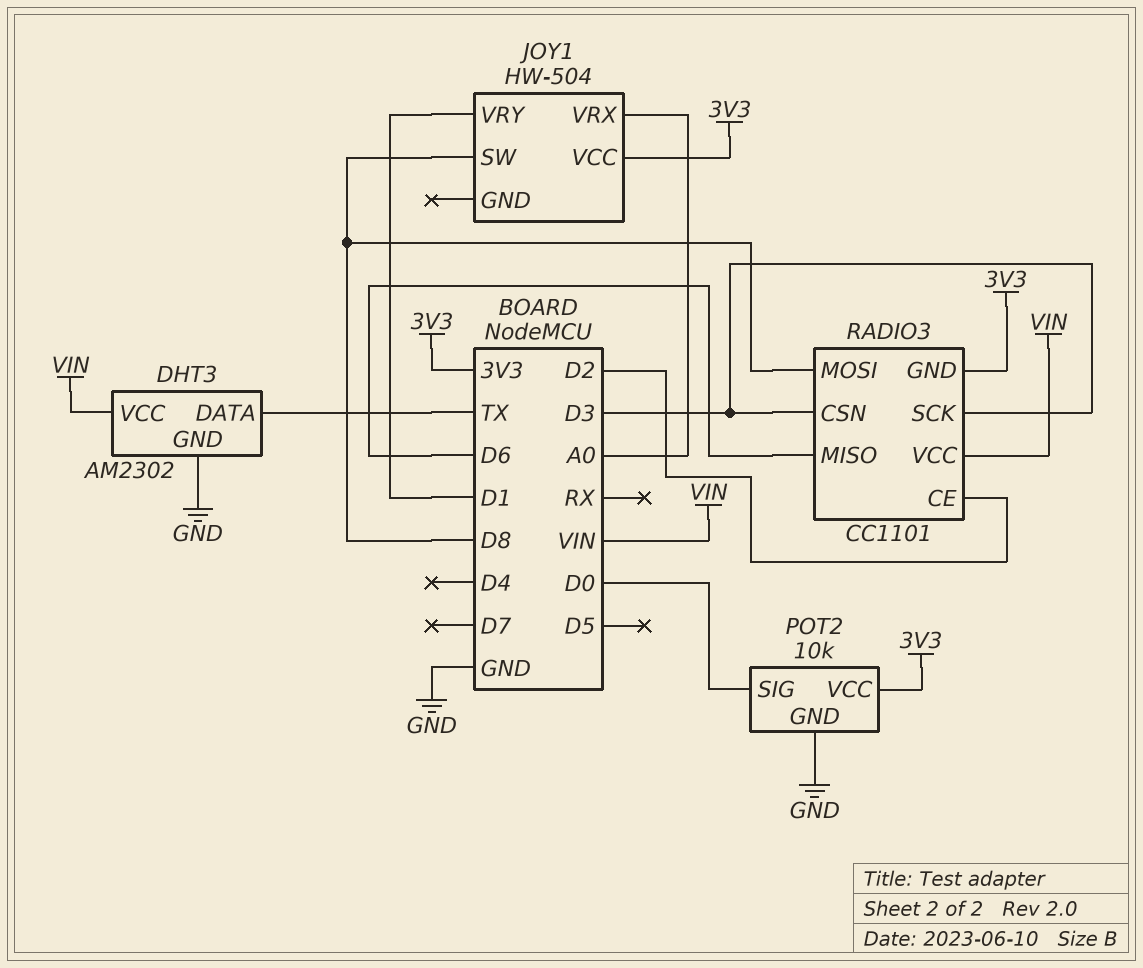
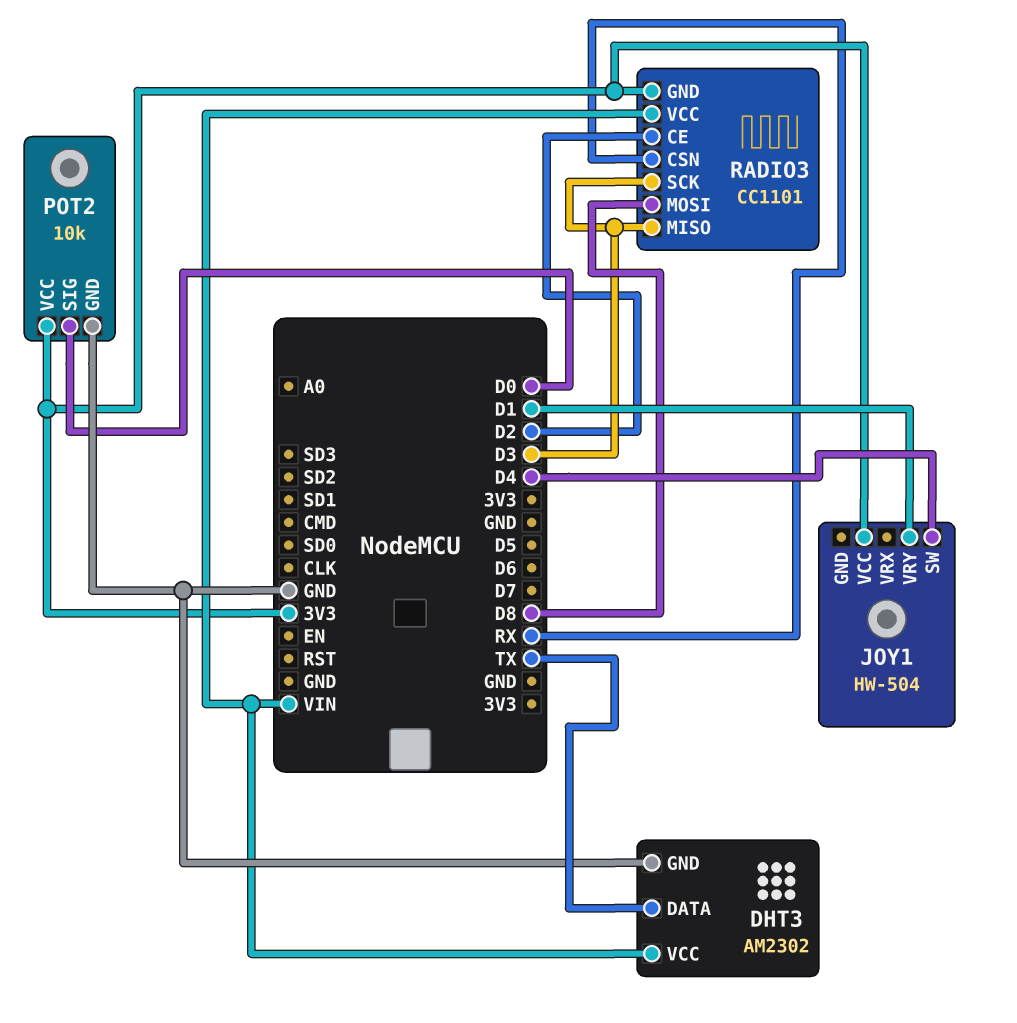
JOY1 pin SW: D8 -> D4
JOY1 pin VRX: A0 -> none
RADIO3 pin CSN: D3 -> RX
RADIO3 pin MISO: D6 -> D3

